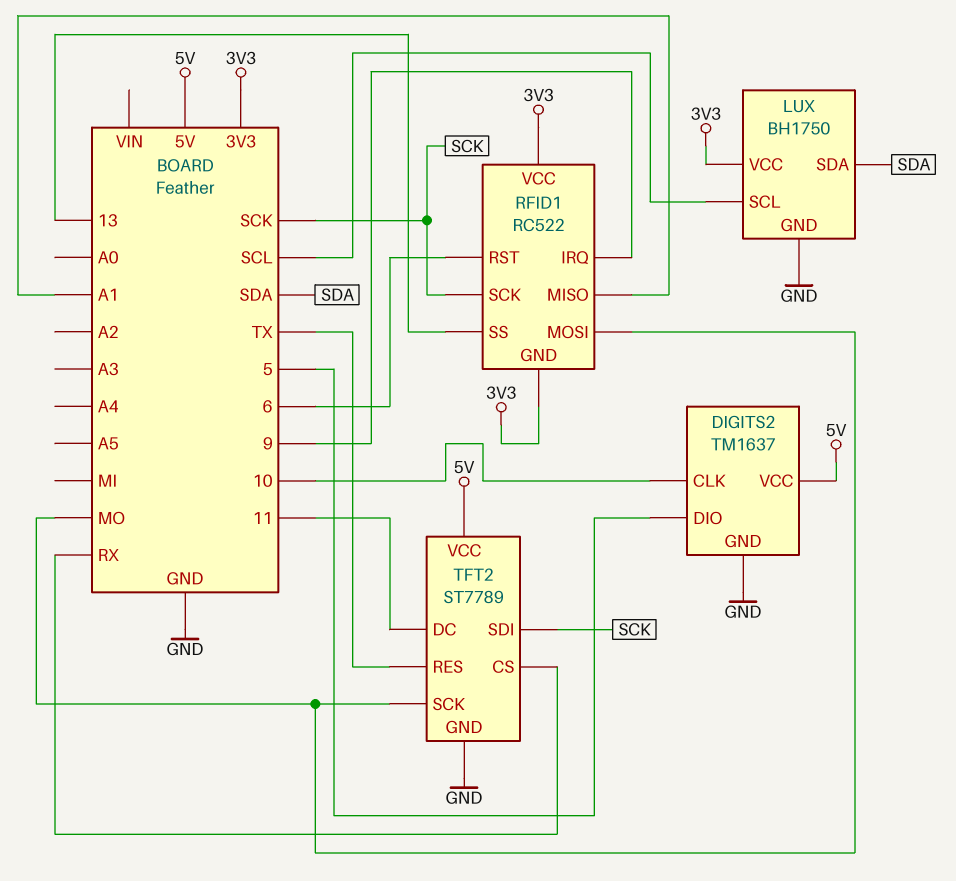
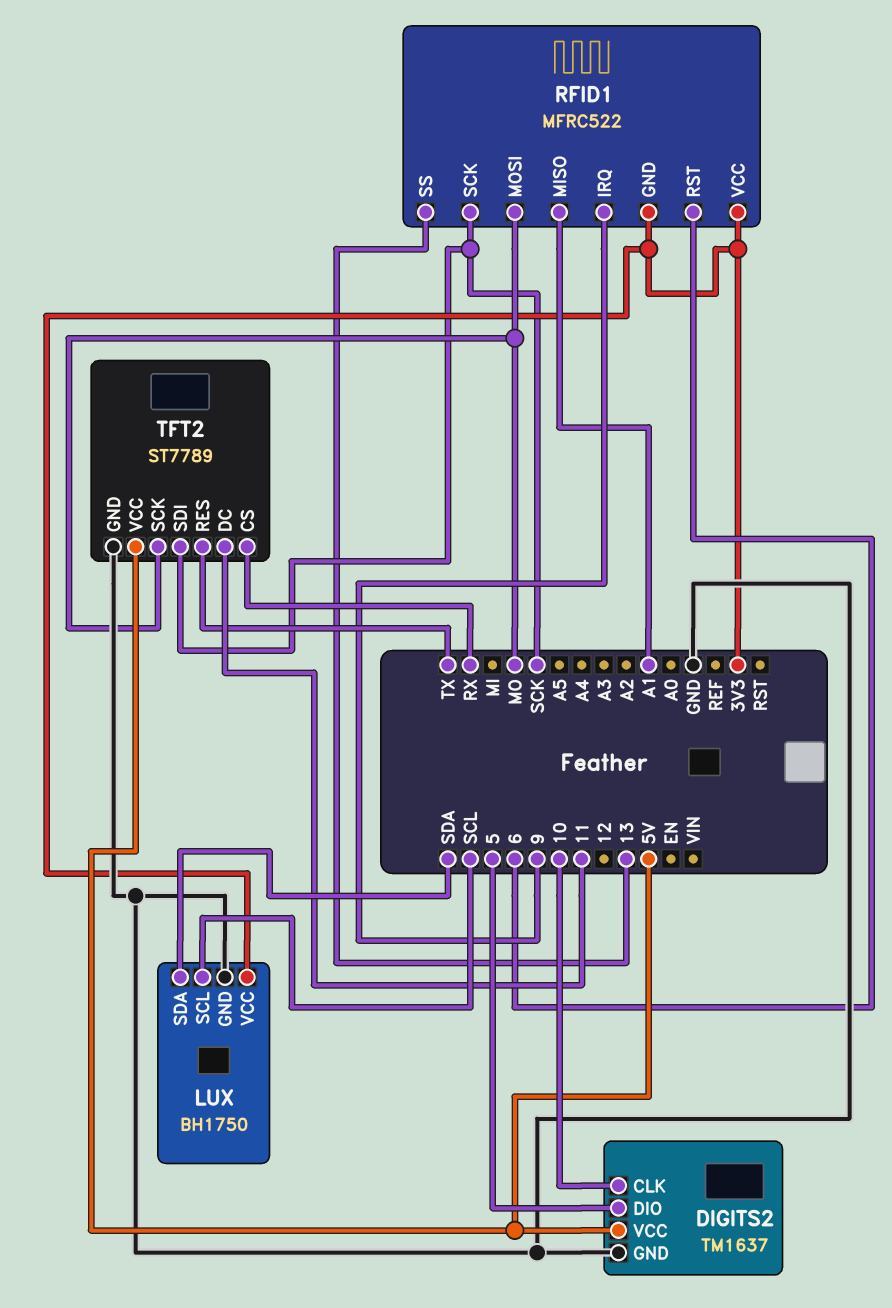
RFID1: RC522 -> MFRC522

